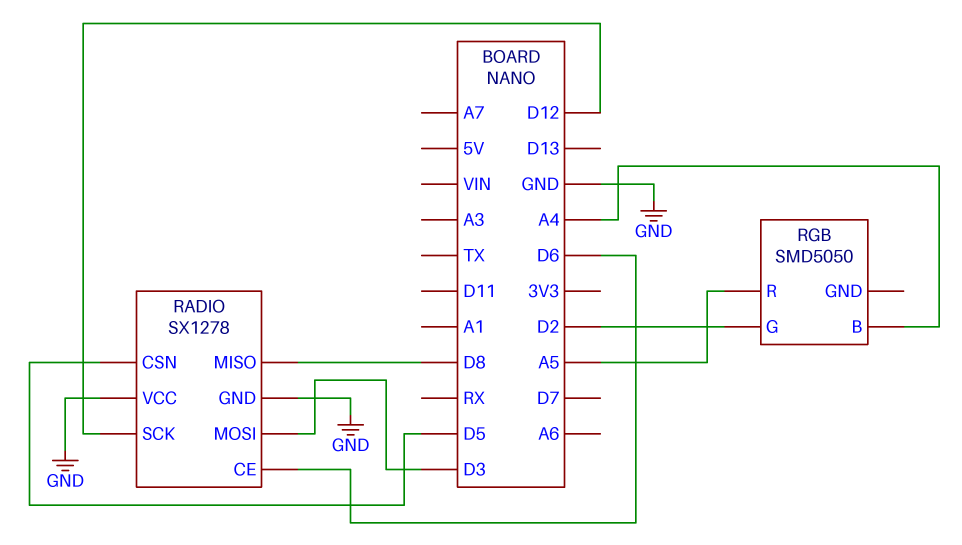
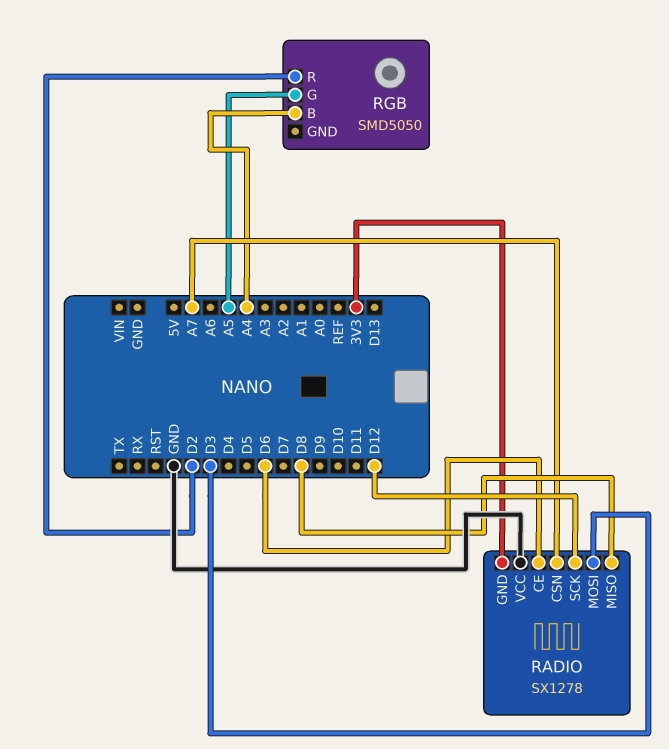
RADIO pin CSN: D5 -> A7
RADIO pin GND: GND -> 3V3
RGB pin G: D2 -> A5
RGB pin R: A5 -> D2

